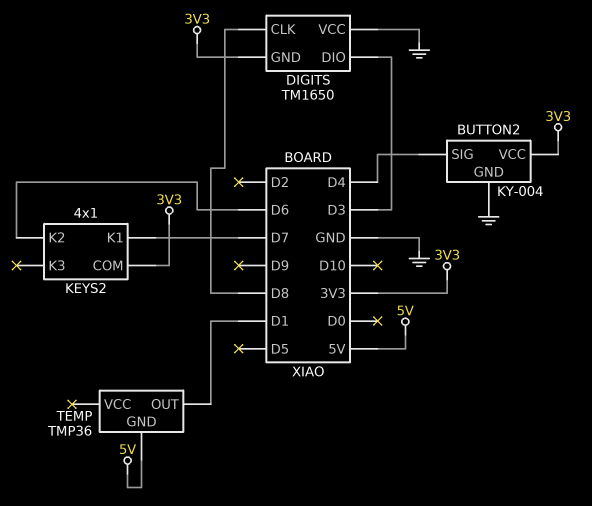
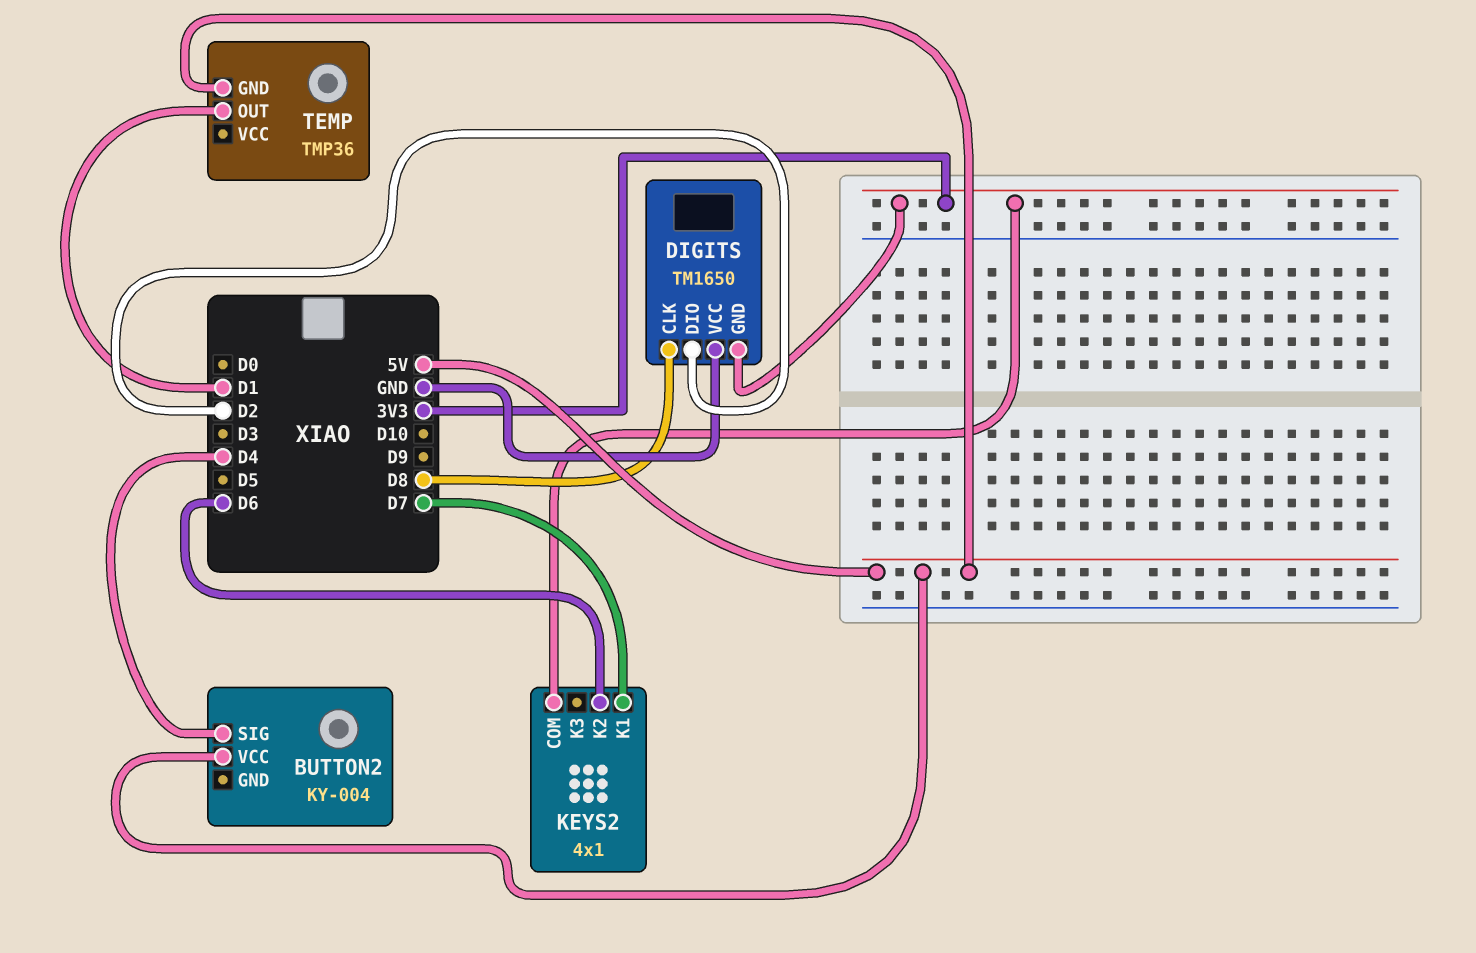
BUTTON2 pin GND: GND -> none
BUTTON2 pin VCC: 3V3 -> 5V
DIGITS pin DIO: D3 -> D2

